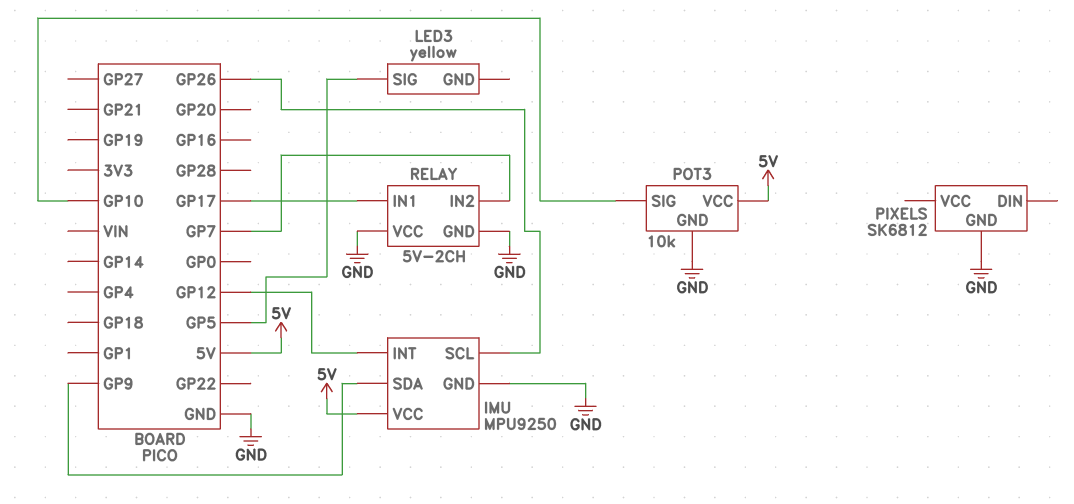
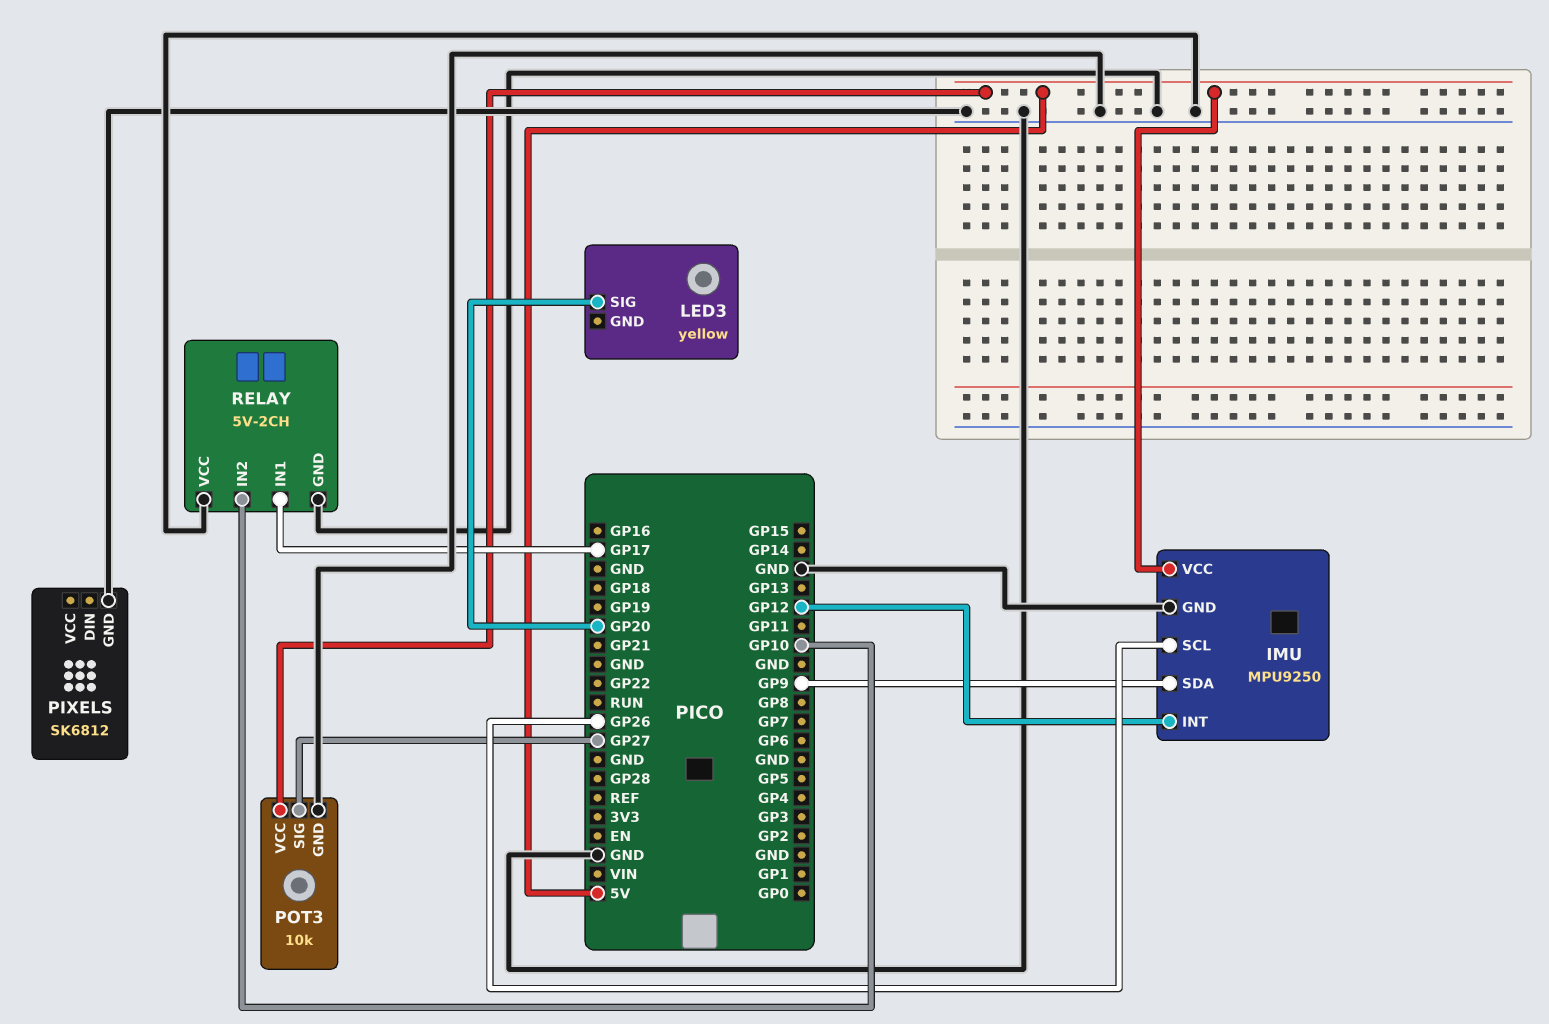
LED3 pin SIG: GP5 -> GP20
POT3 pin SIG: GP10 -> GP27
RELAY pin IN2: GP7 -> GP10

